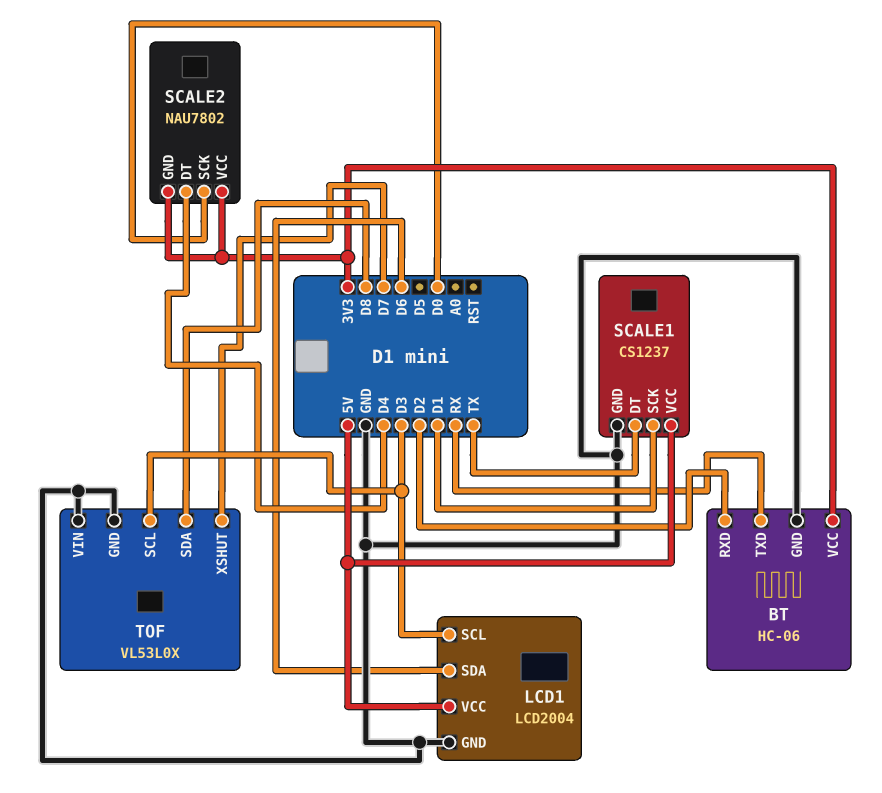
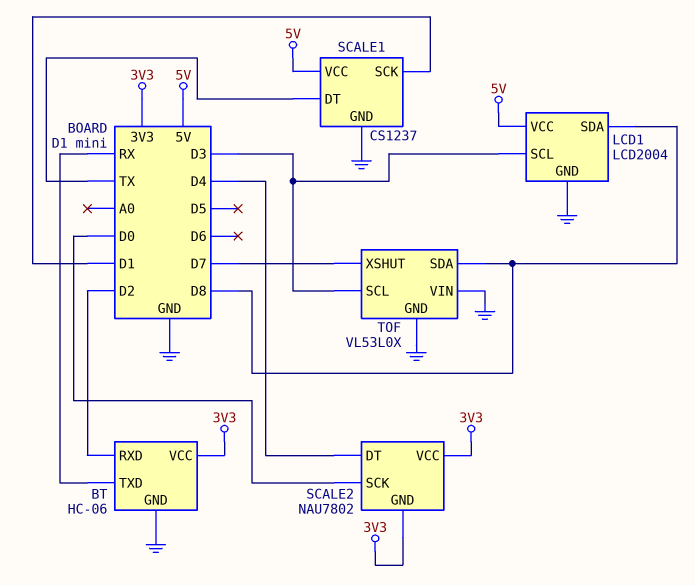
LCD1 pin SDA: D6 -> D8

